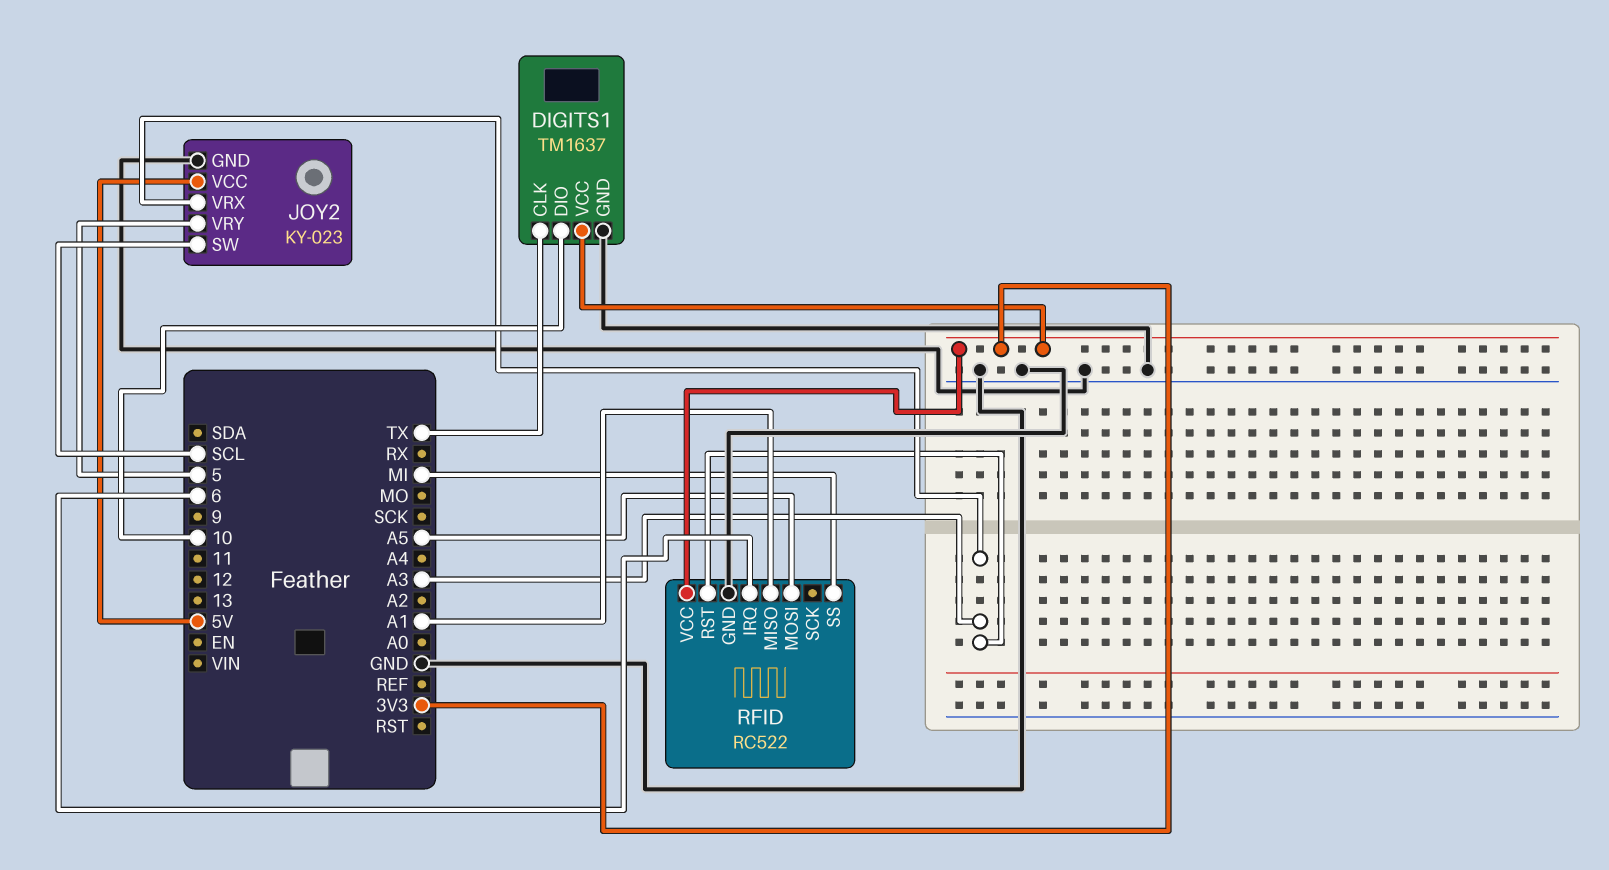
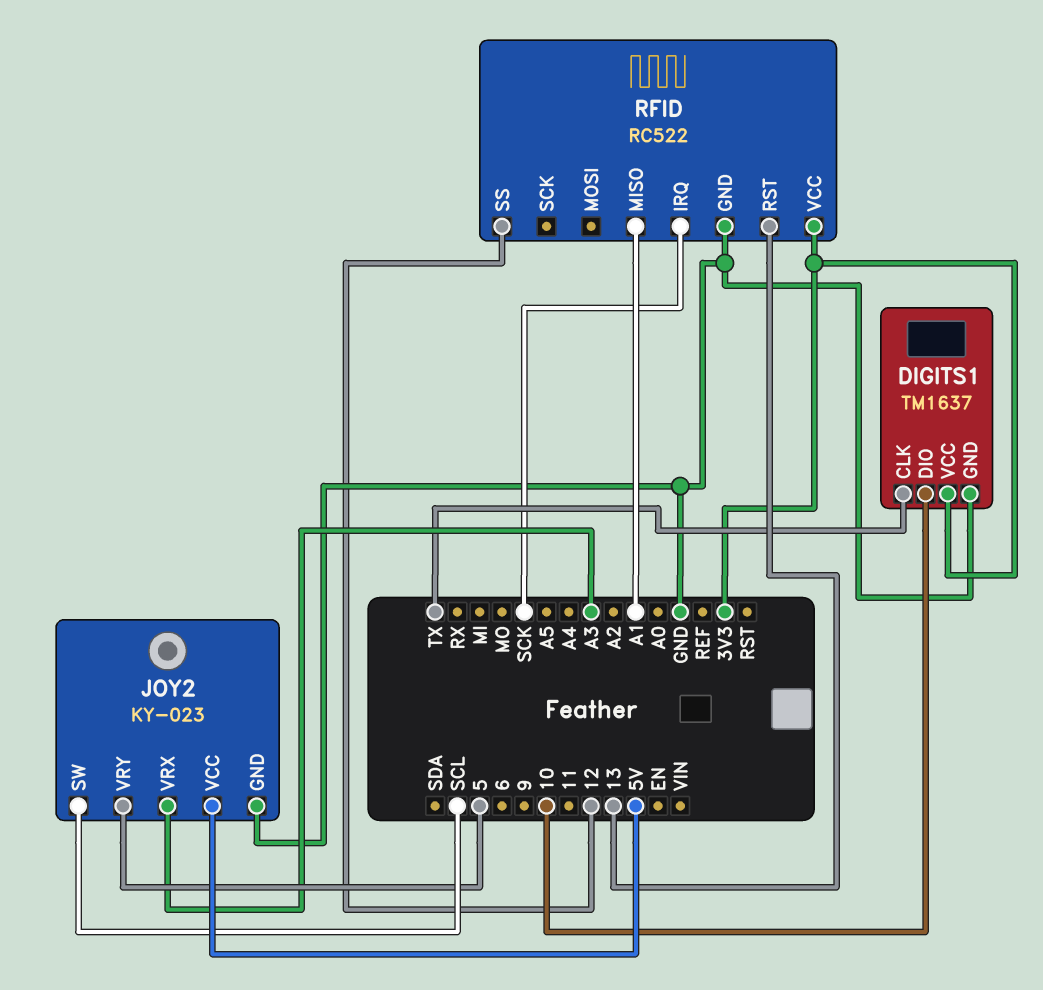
RFID pin IRQ: 6 -> SCK
RFID pin MOSI: A5 -> none
RFID pin RST: A3 -> 13
RFID pin SS: MI -> 12

